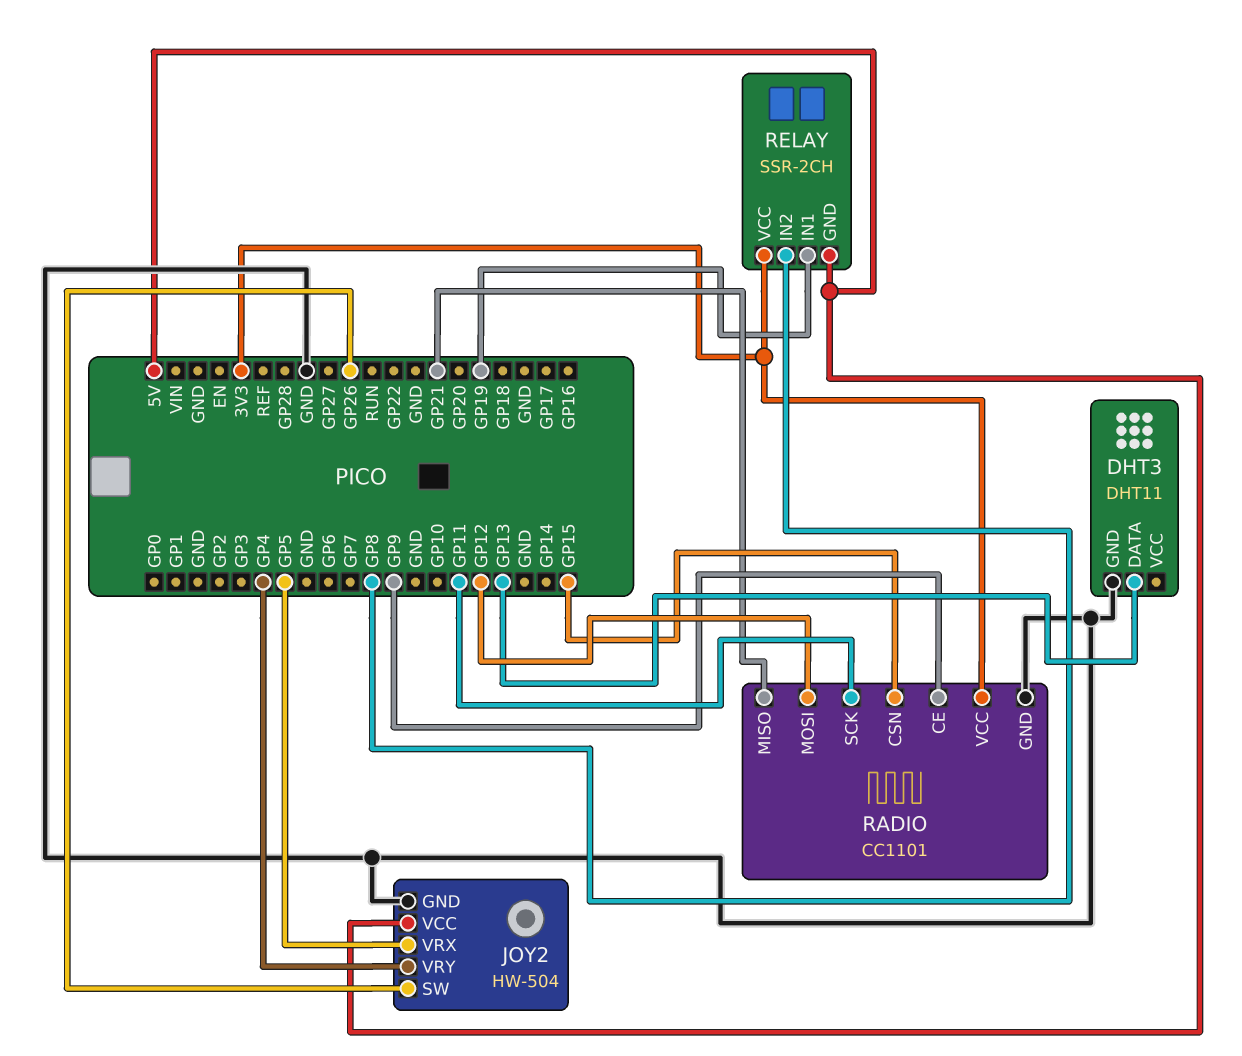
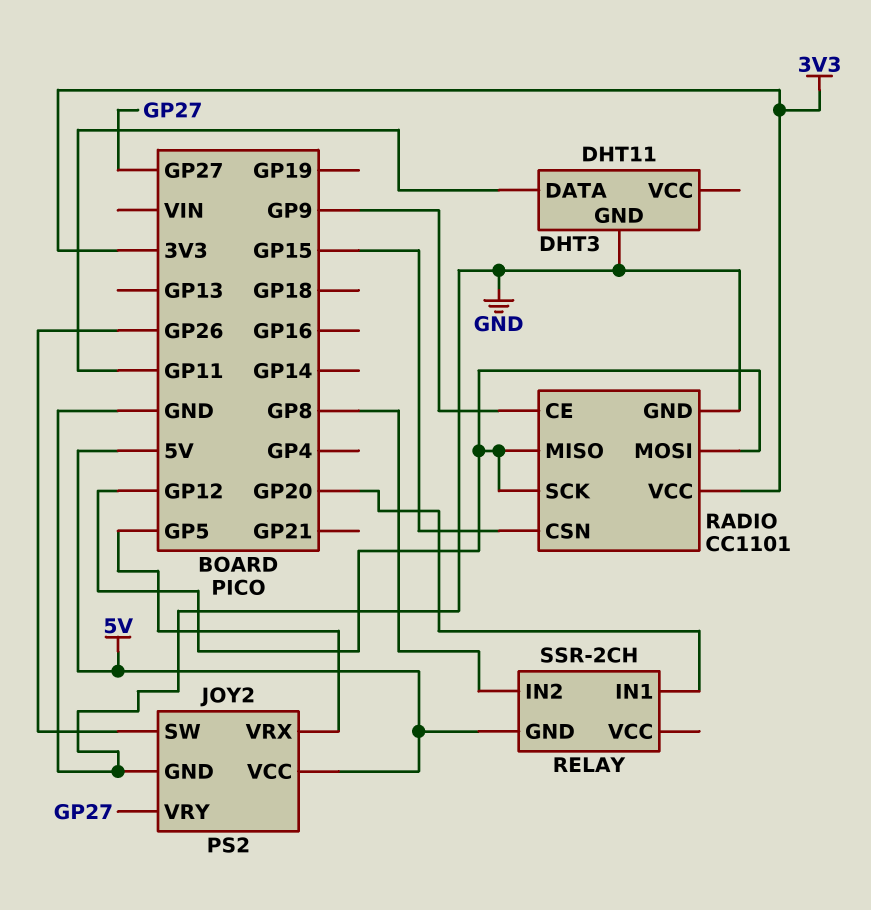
DHT3 pin DATA: GP13 -> GP11
JOY2: HW-504 -> PS2
JOY2 pin VRY: GP4 -> GP27
RADIO pin MISO: GP21 -> GP12
RADIO pin SCK: GP11 -> GP12
RELAY pin IN1: GP19 -> GP20
RELAY pin VCC: 3V3 -> none

